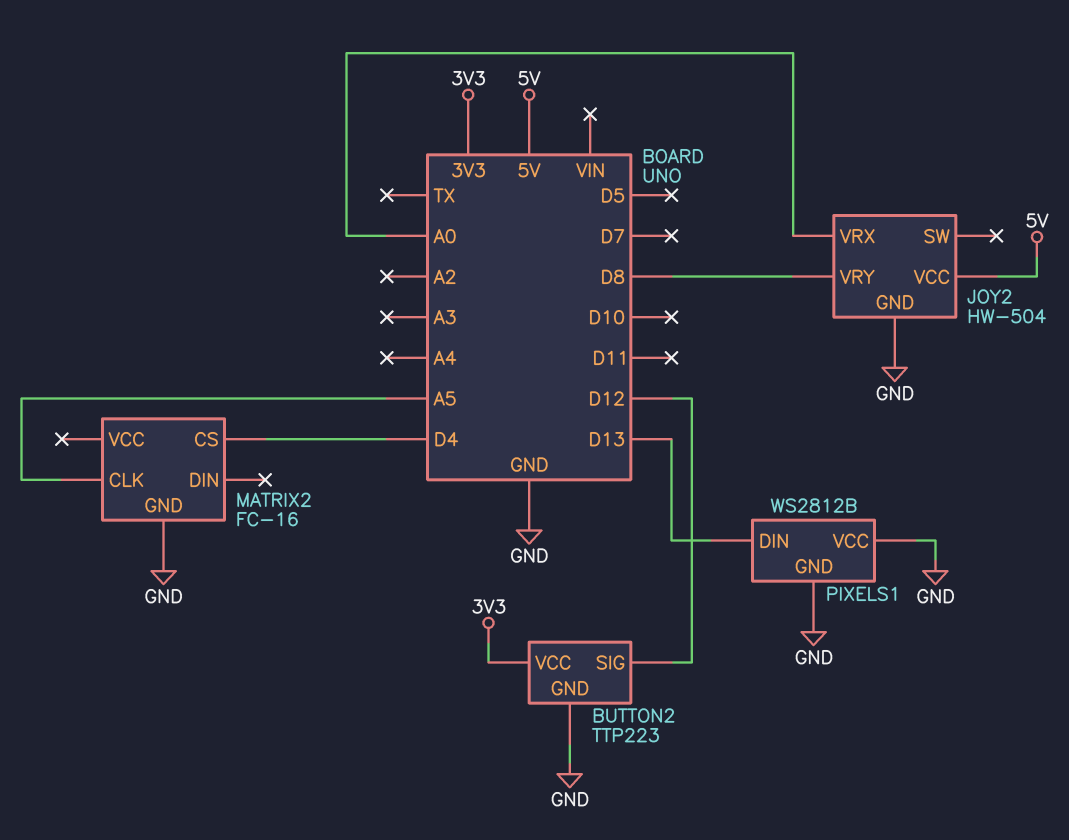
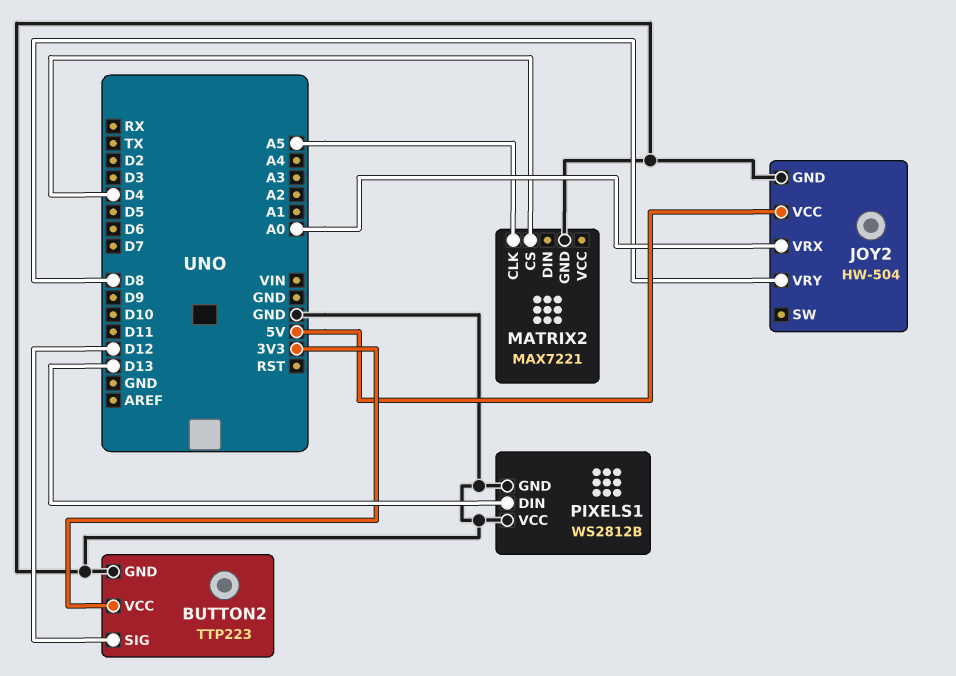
MATRIX2: FC-16 -> MAX7221

